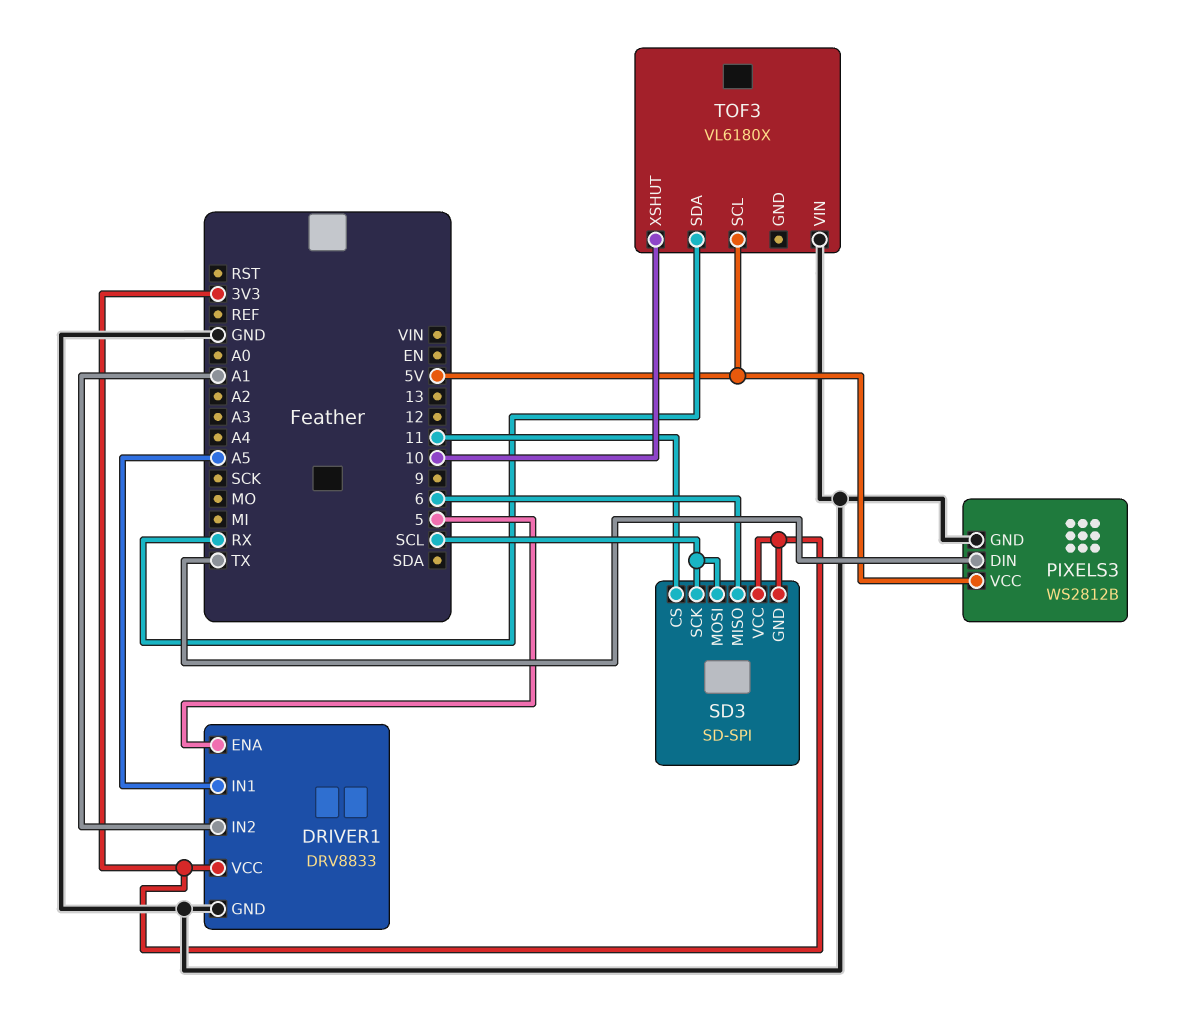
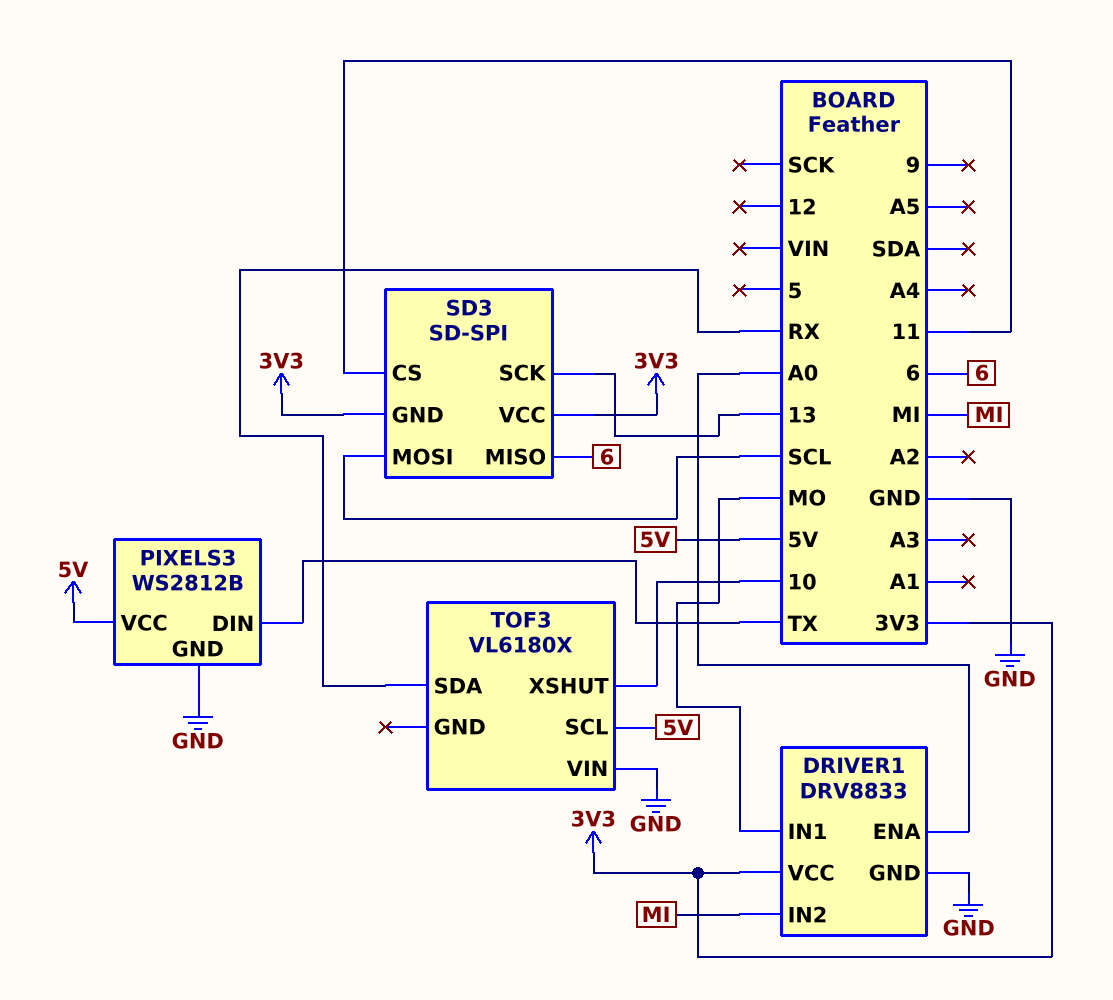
DRIVER1 pin ENA: 5 -> A0
DRIVER1 pin IN1: A5 -> MO
DRIVER1 pin IN2: A1 -> MI
SD3 pin SCK: SCL -> 13

